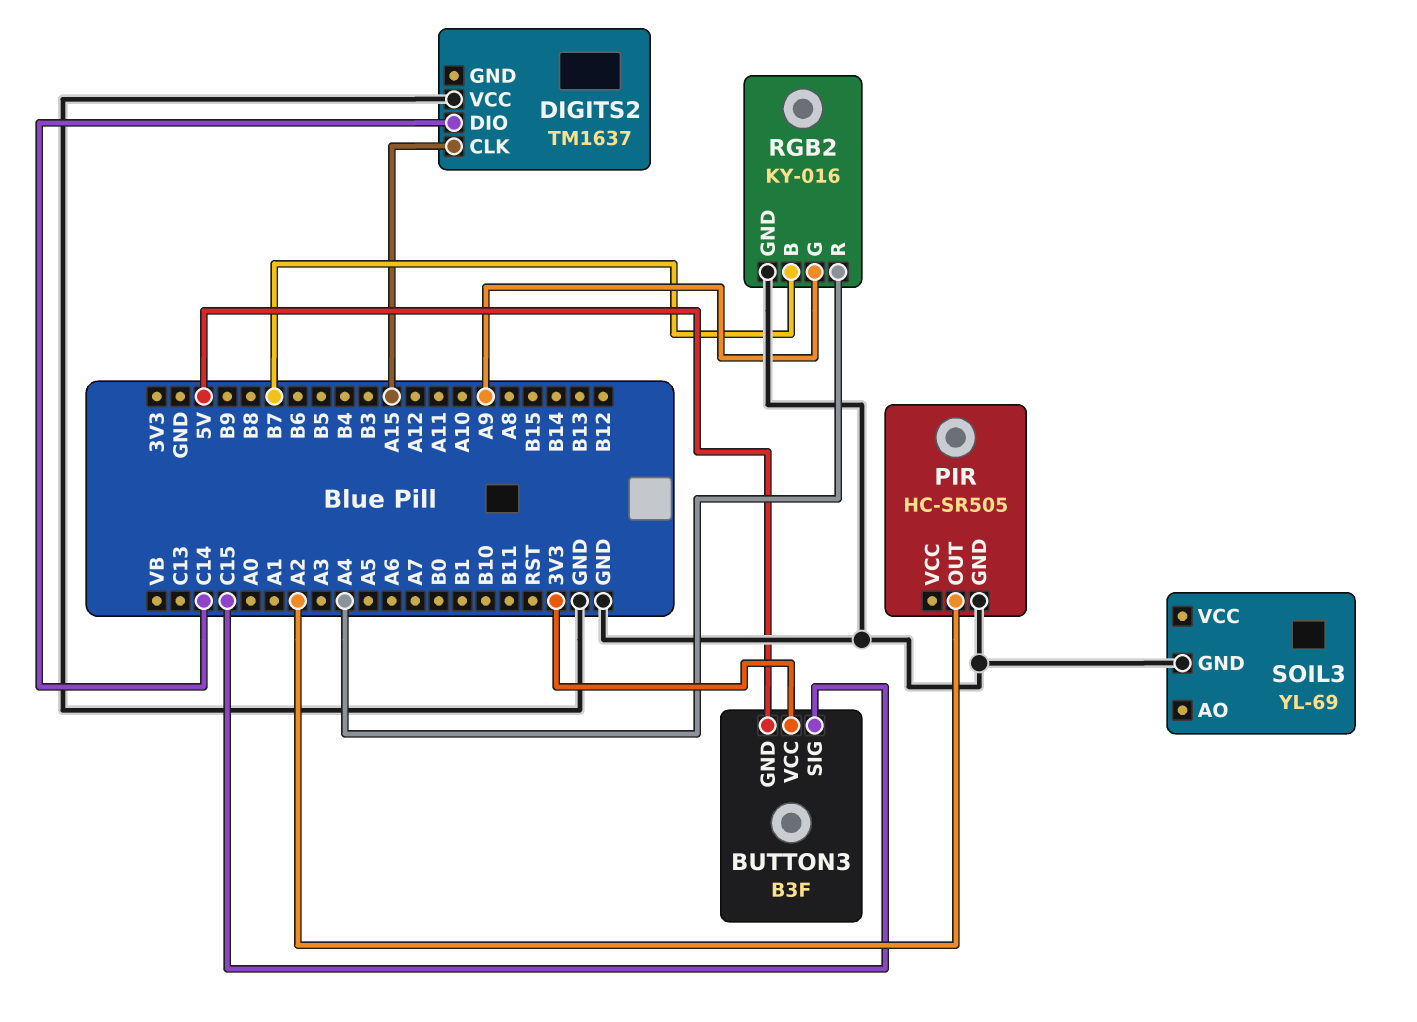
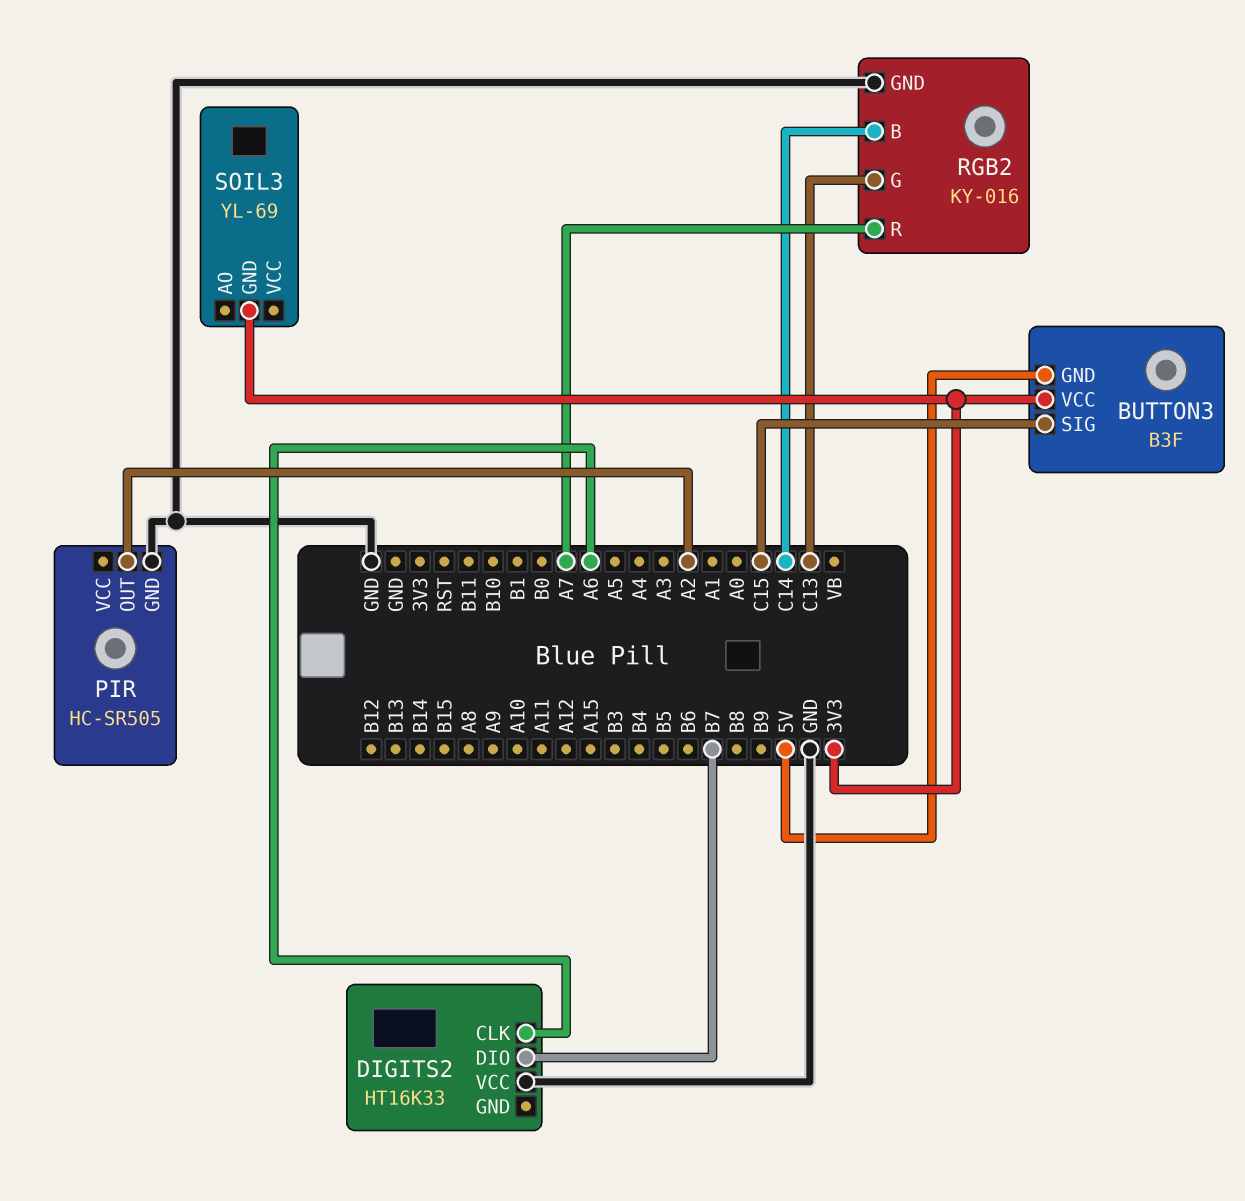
DIGITS2: TM1637 -> HT16K33
DIGITS2 pin CLK: A15 -> A6
DIGITS2 pin DIO: C14 -> B7
RGB2 pin B: B7 -> C14
RGB2 pin G: A9 -> C13
RGB2 pin R: A4 -> A7
SOIL3 pin GND: GND -> 3V3

